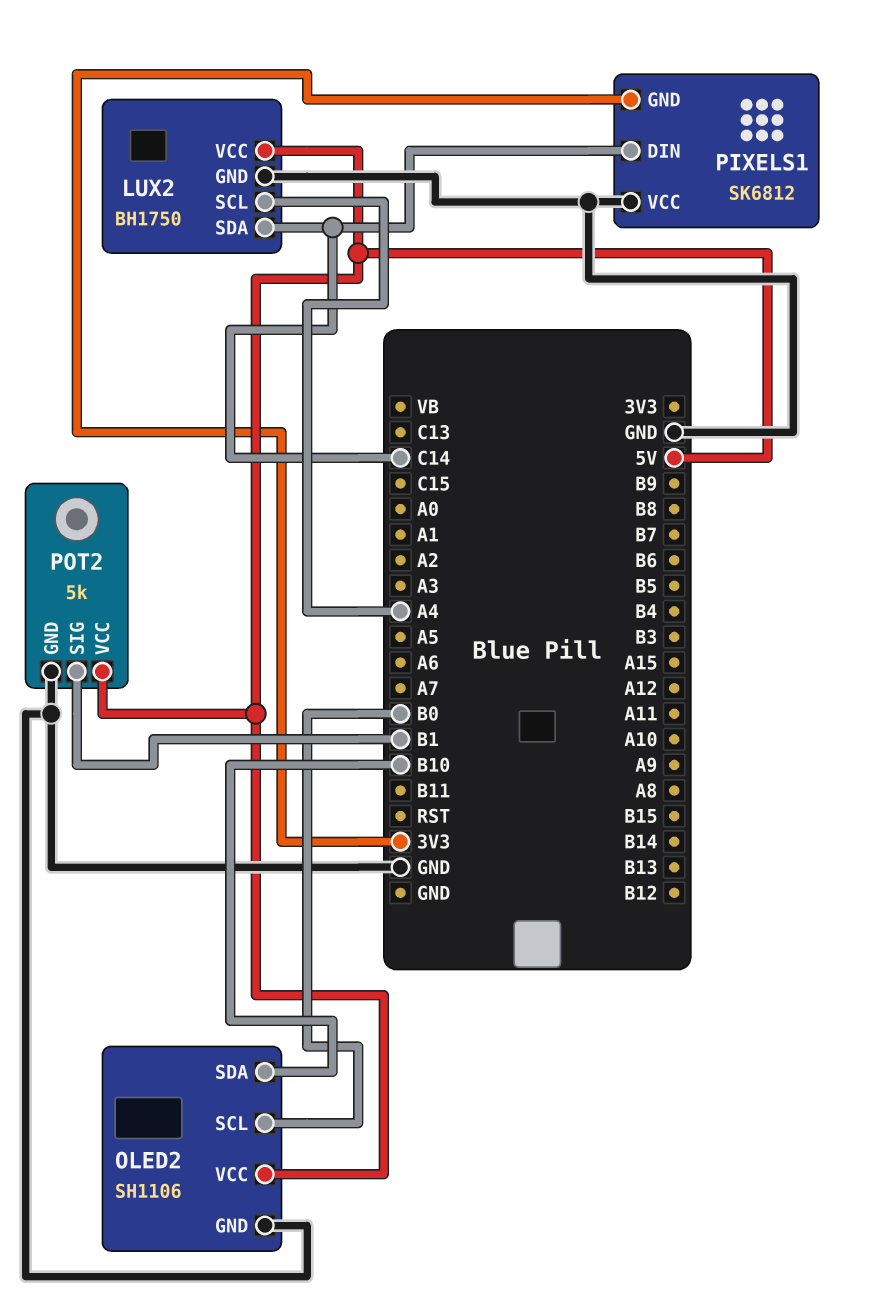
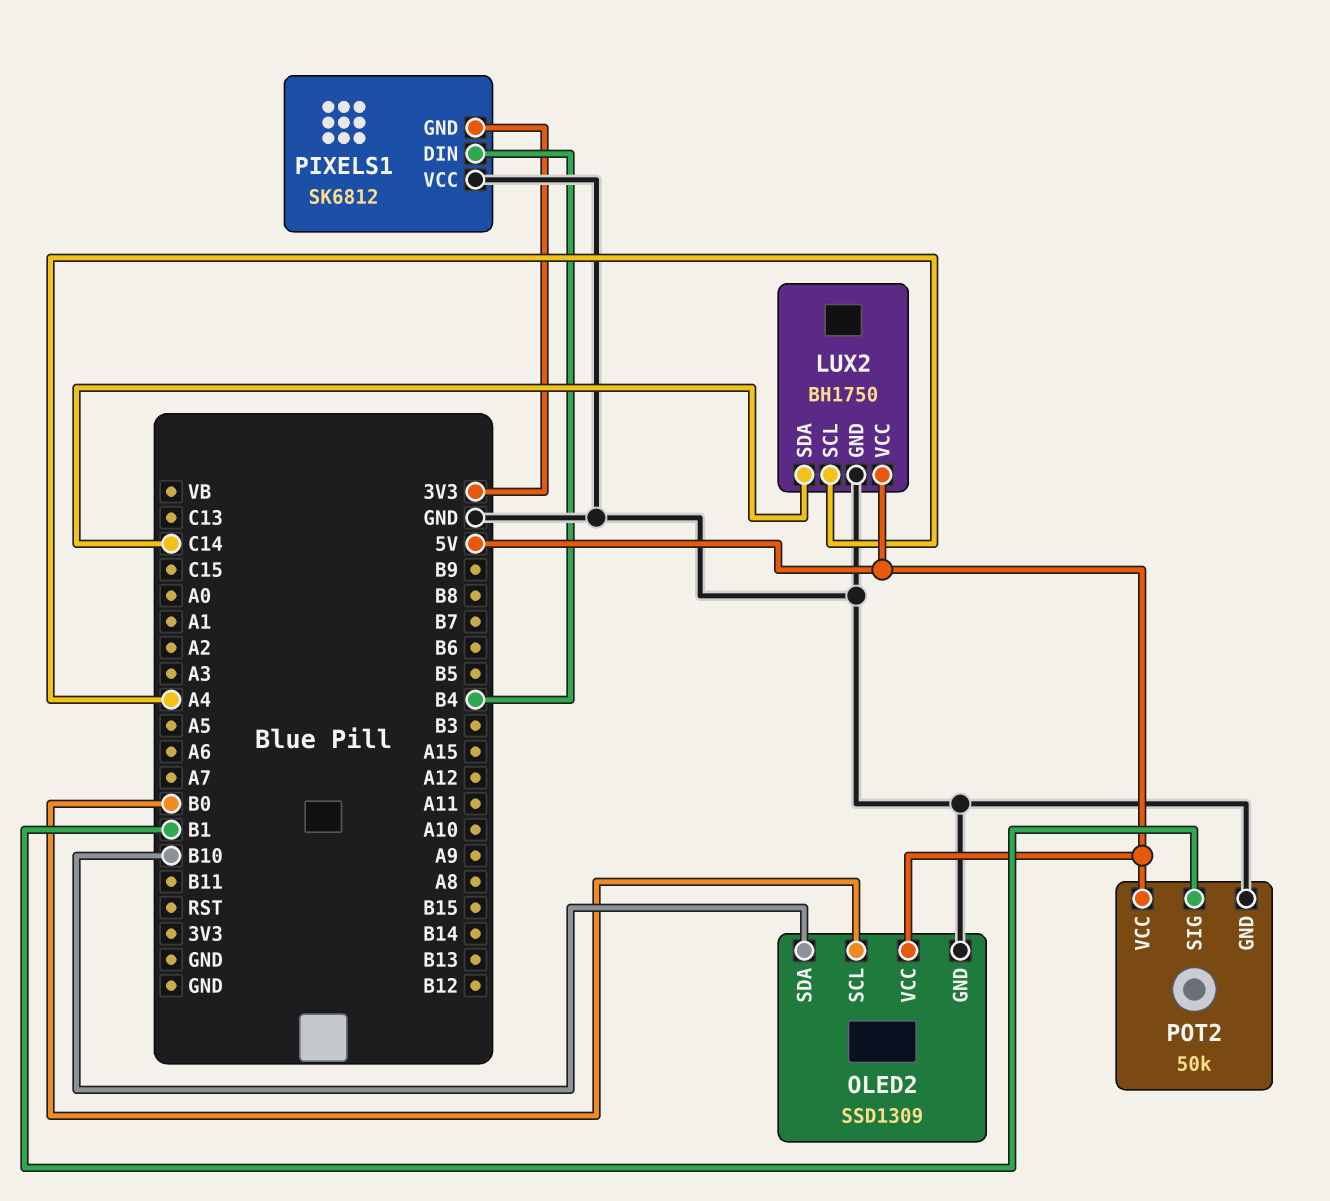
OLED2: SH1106 -> SSD1309
PIXELS1 pin DIN: C14 -> B4
POT2: 5k -> 50k

